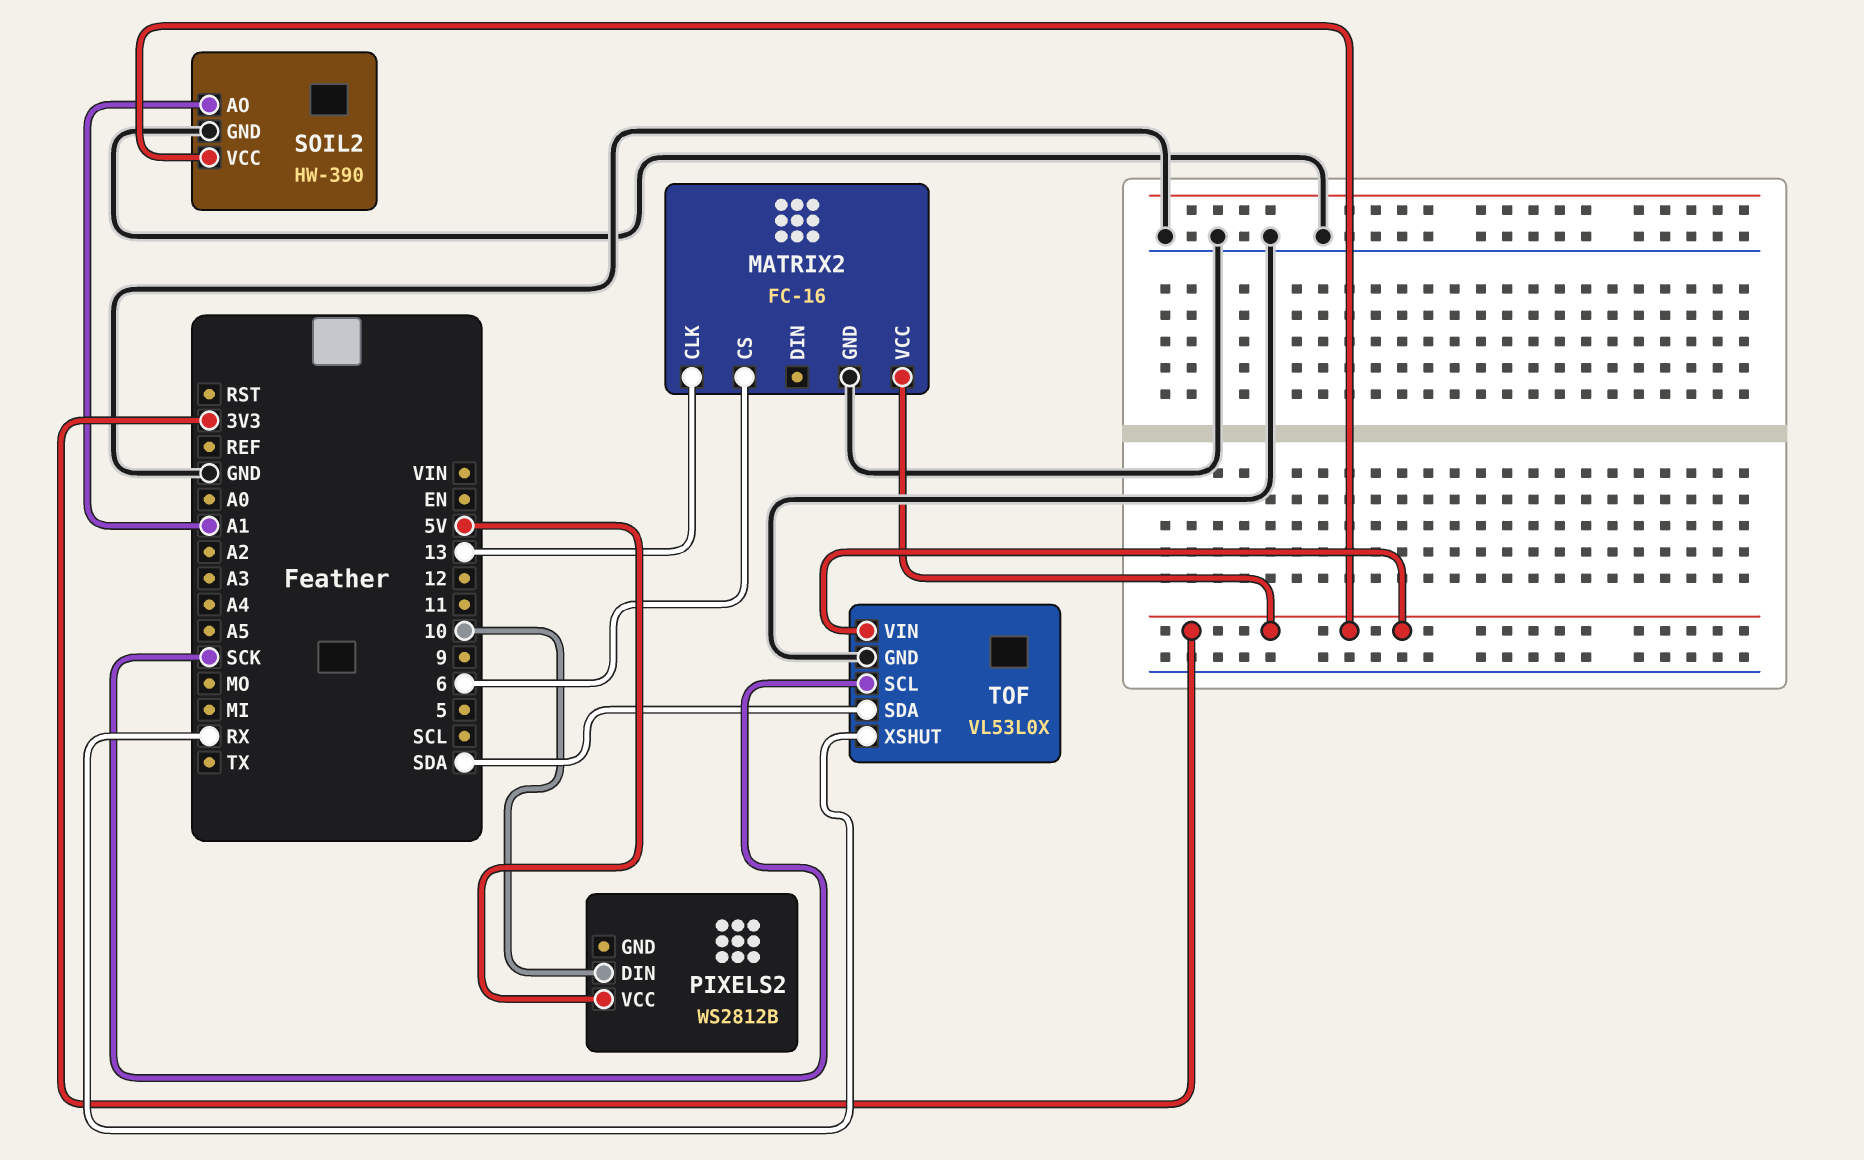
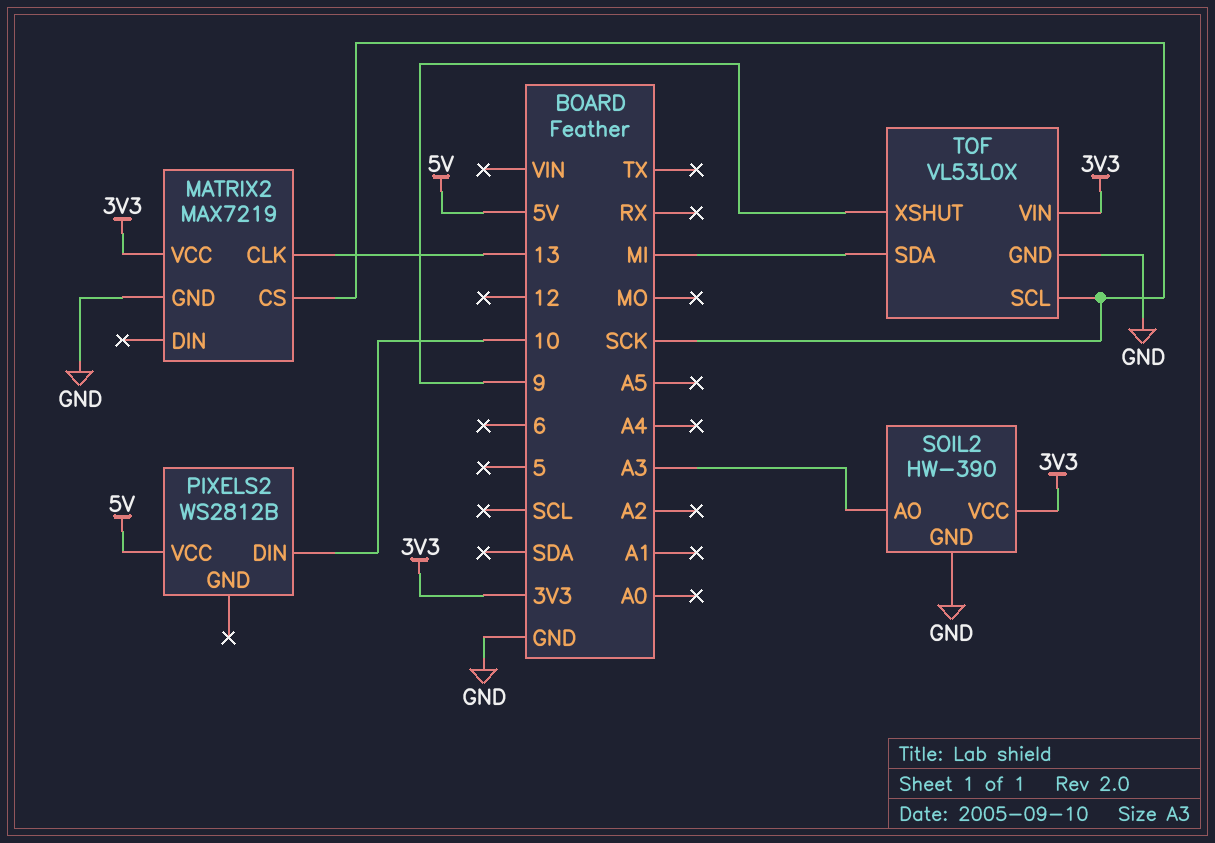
MATRIX2: FC-16 -> MAX7219
MATRIX2 pin CS: 6 -> SCK
SOIL2 pin AO: A1 -> A3
TOF pin SDA: SDA -> MI
TOF pin XSHUT: RX -> 9

